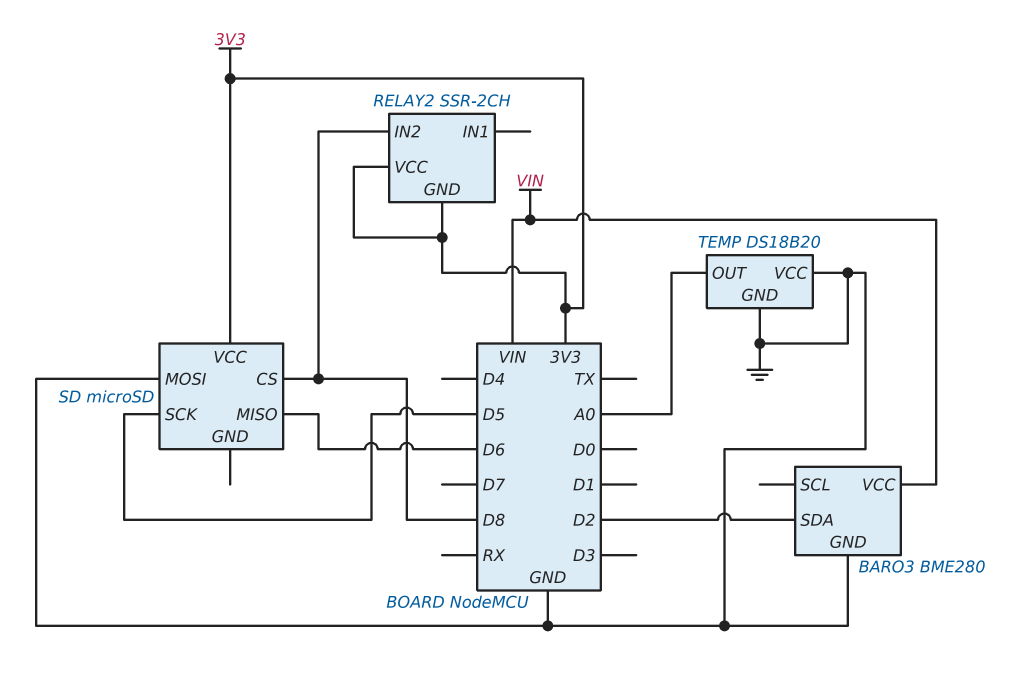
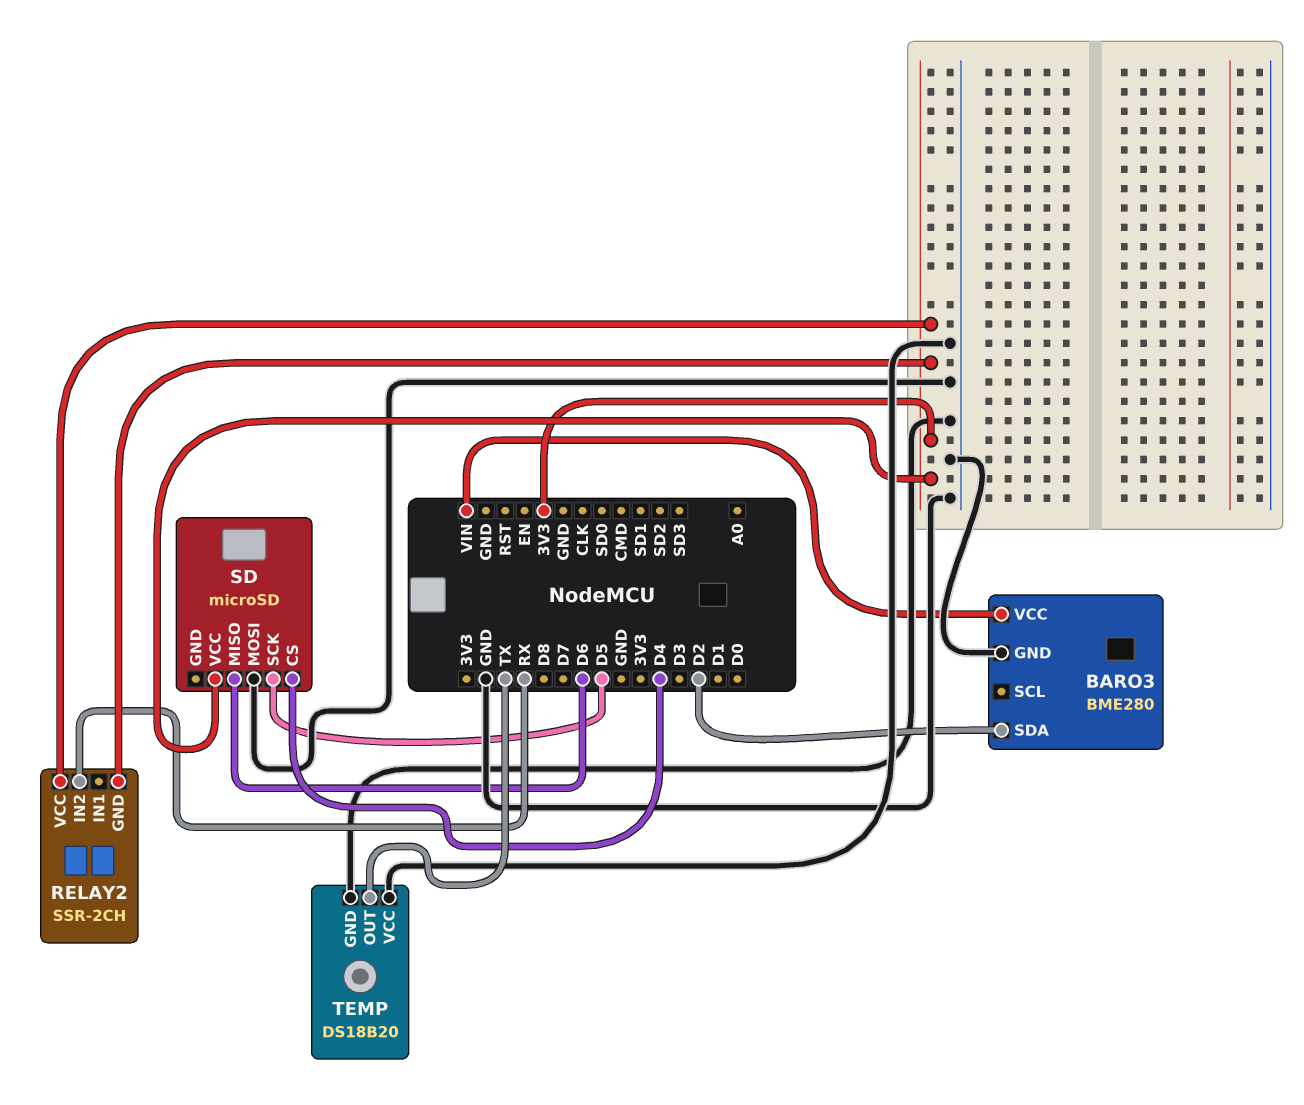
RELAY2 pin IN2: D8 -> RX
SD pin CS: D8 -> D4
TEMP pin OUT: A0 -> TX

